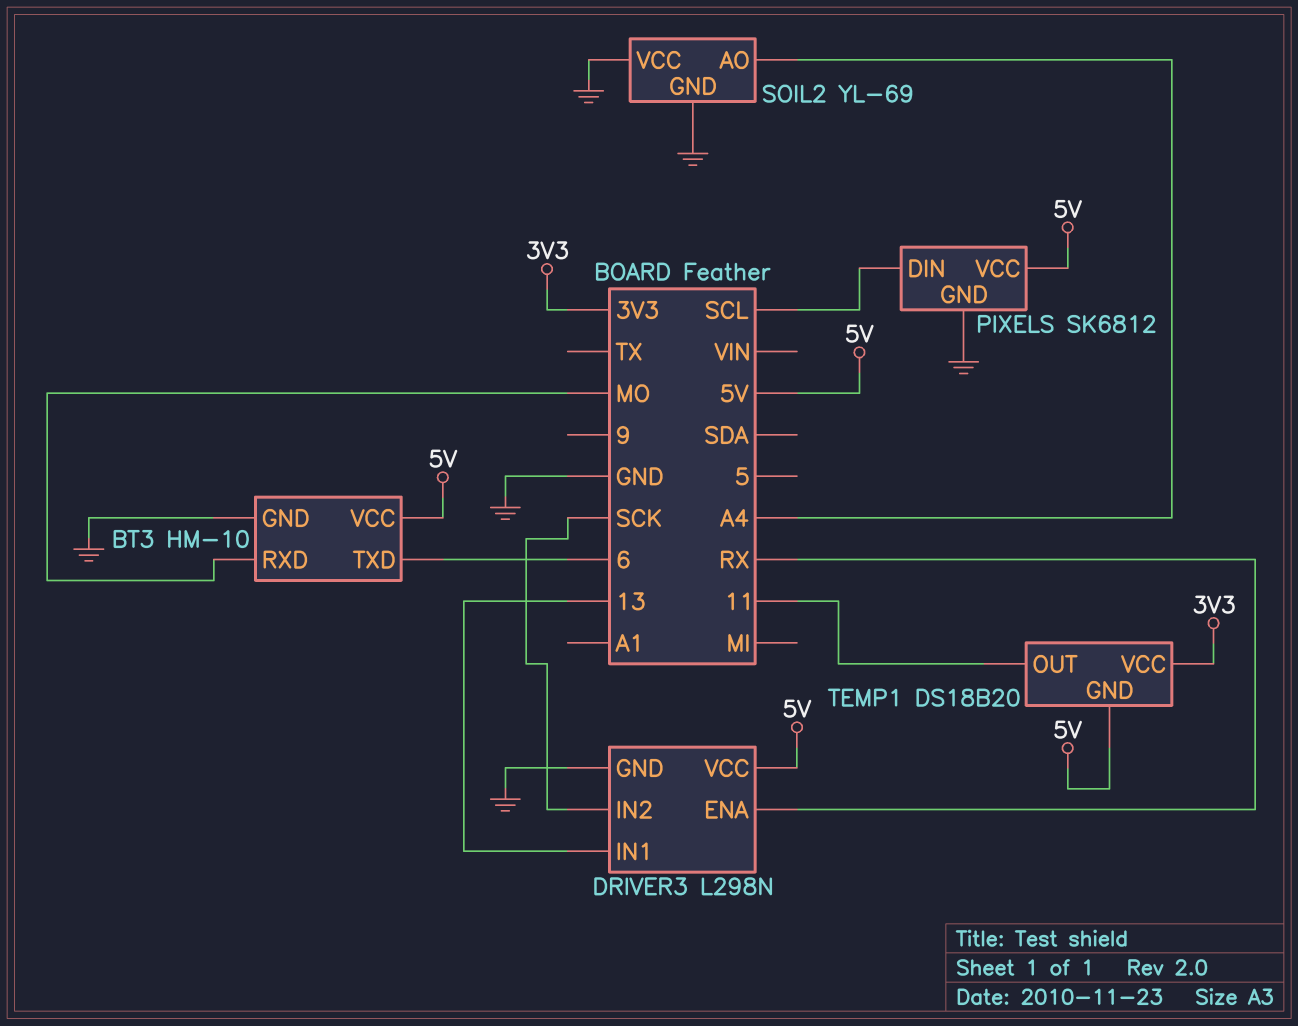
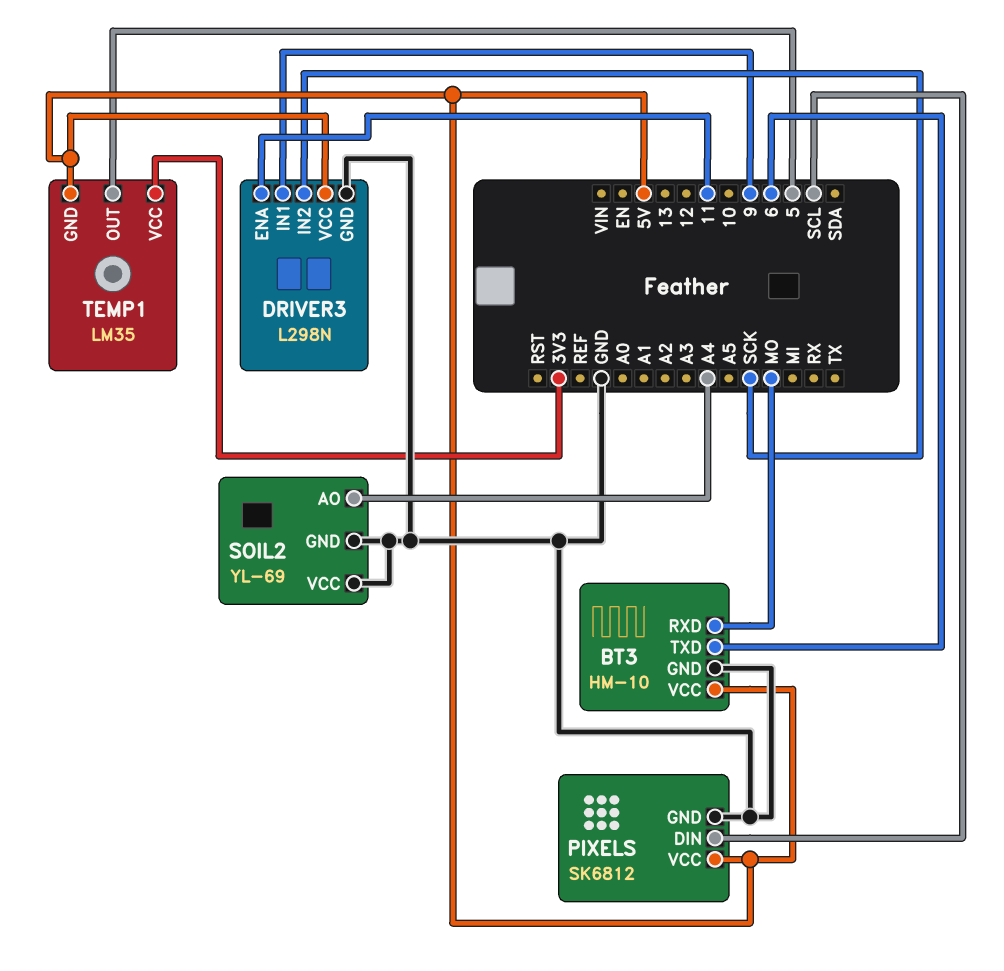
DRIVER3 pin ENA: RX -> 11
DRIVER3 pin IN1: 13 -> 9
TEMP1: DS18B20 -> LM35
TEMP1 pin OUT: 11 -> 5

